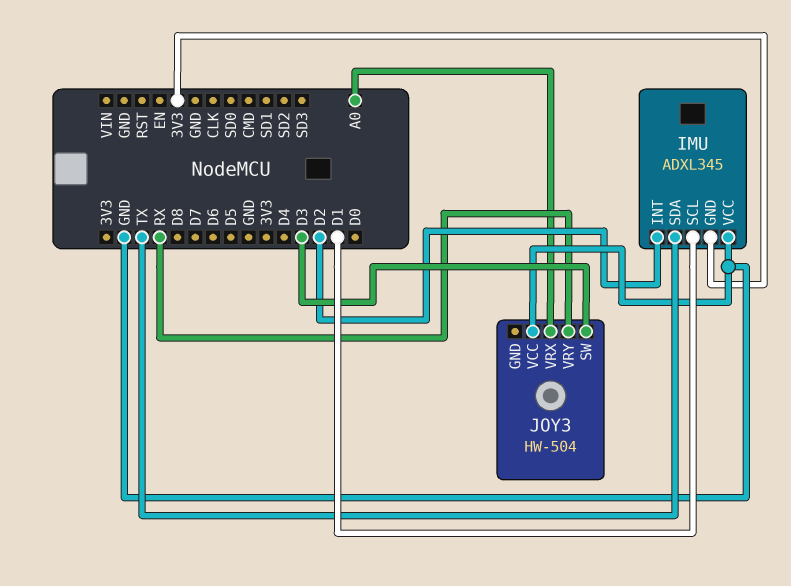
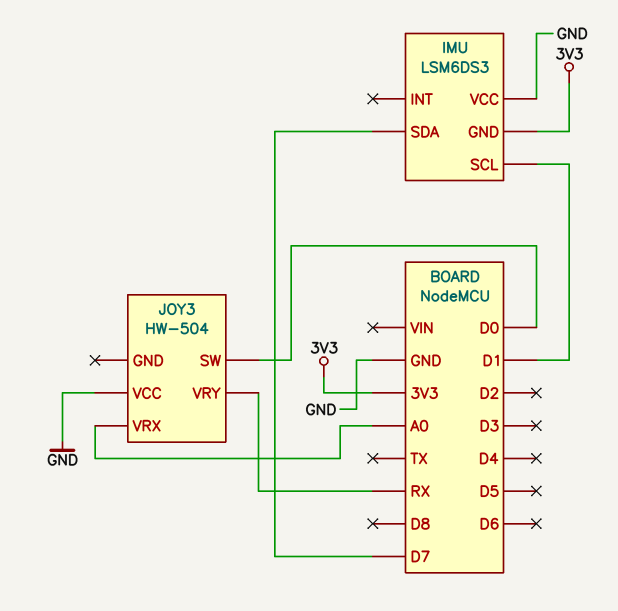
IMU: ADXL345 -> LSM6DS3
IMU pin INT: D2 -> none
IMU pin SDA: TX -> D7
JOY3 pin SW: D3 -> D0

